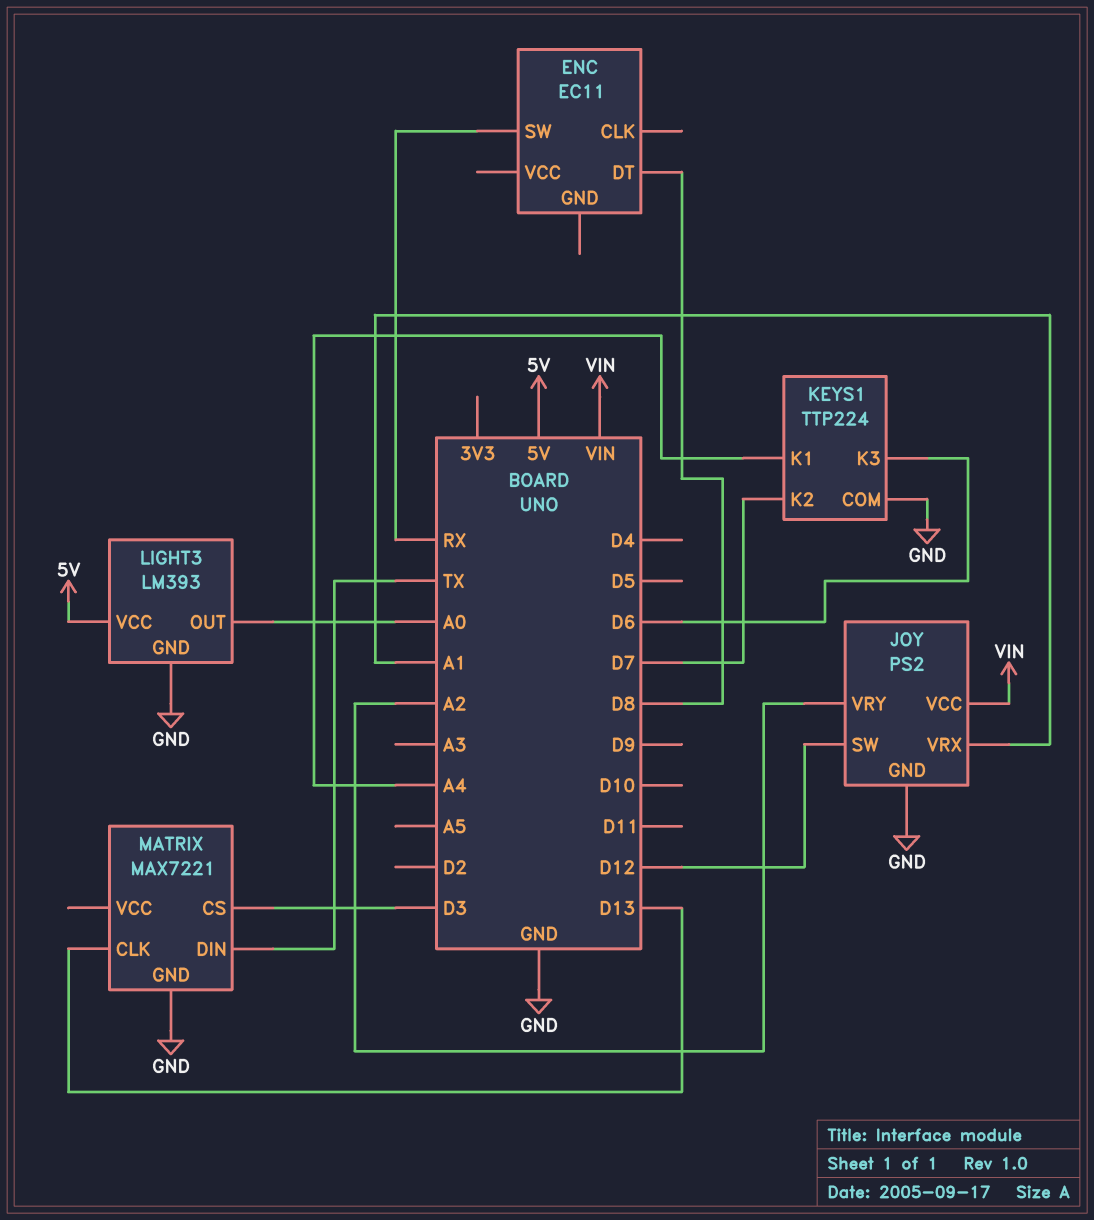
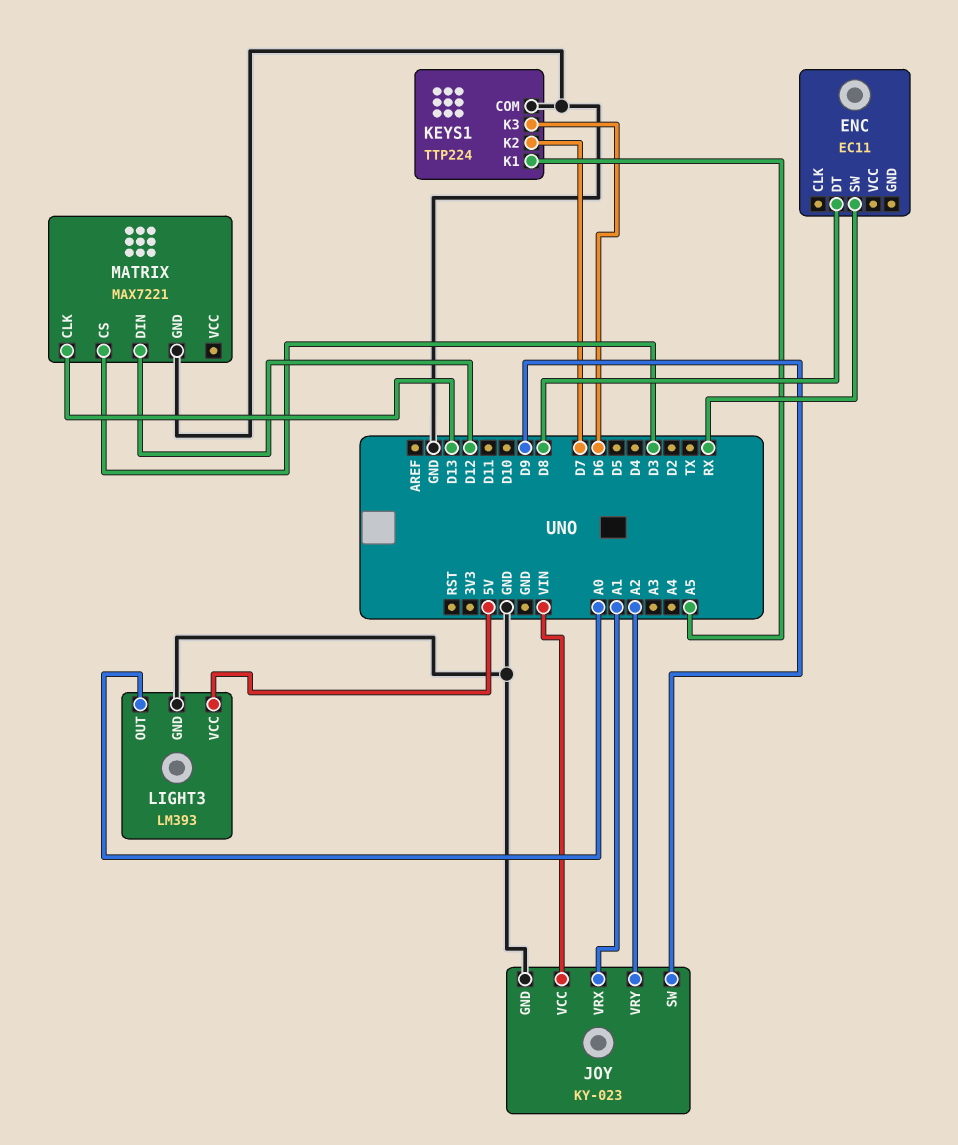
JOY: PS2 -> KY-023
JOY pin SW: D12 -> D9
KEYS1 pin K1: A4 -> A5
MATRIX pin DIN: TX -> D12

